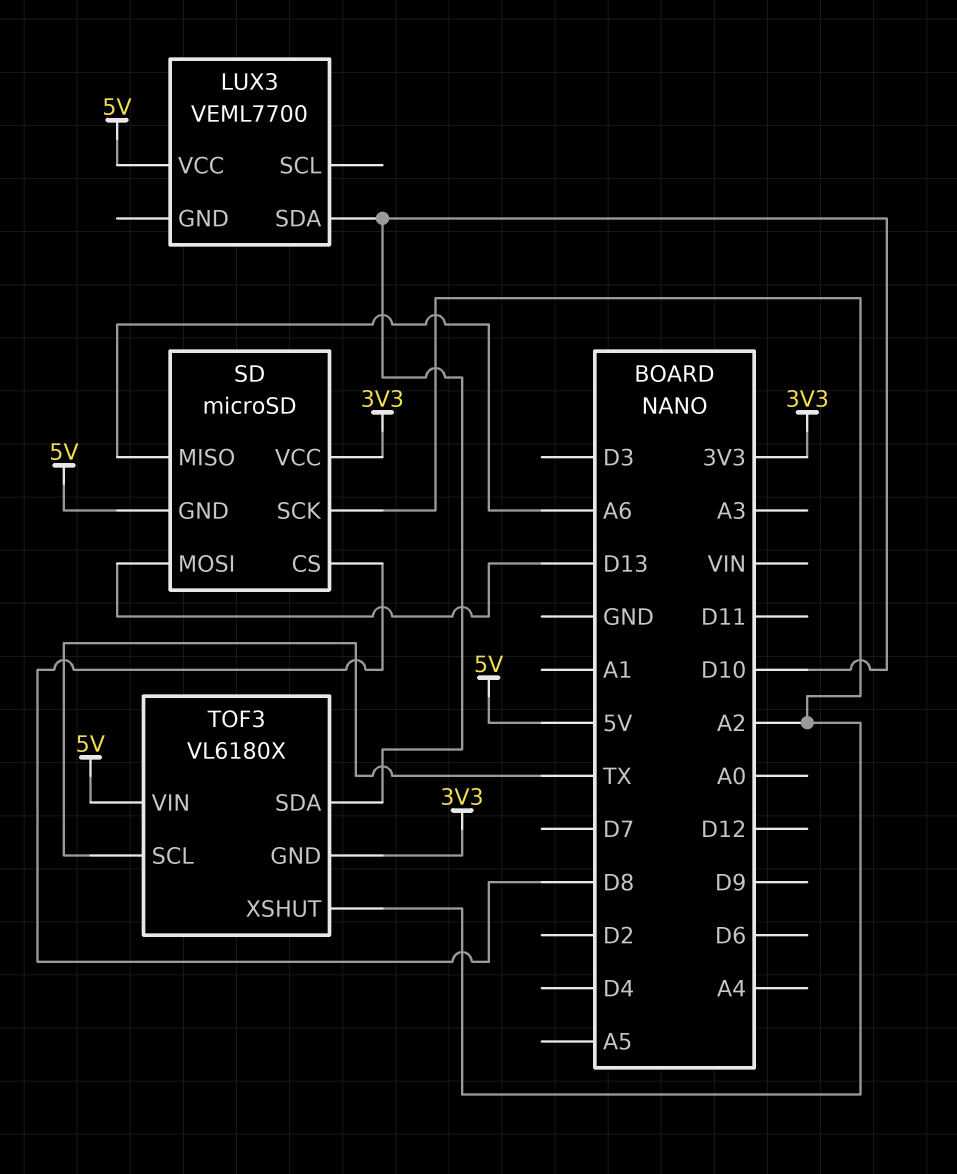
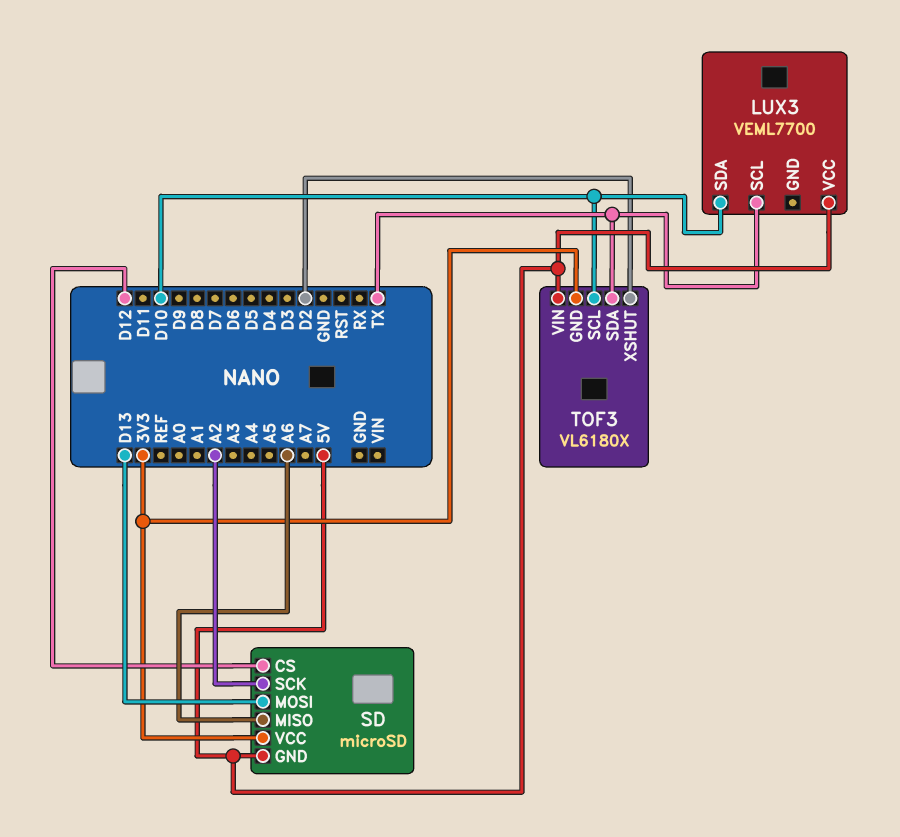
LUX3 pin SCL: none -> TX
SD pin CS: D8 -> D12
TOF3 pin SCL: TX -> D10
TOF3 pin SDA: D10 -> TX
TOF3 pin XSHUT: A2 -> D2

